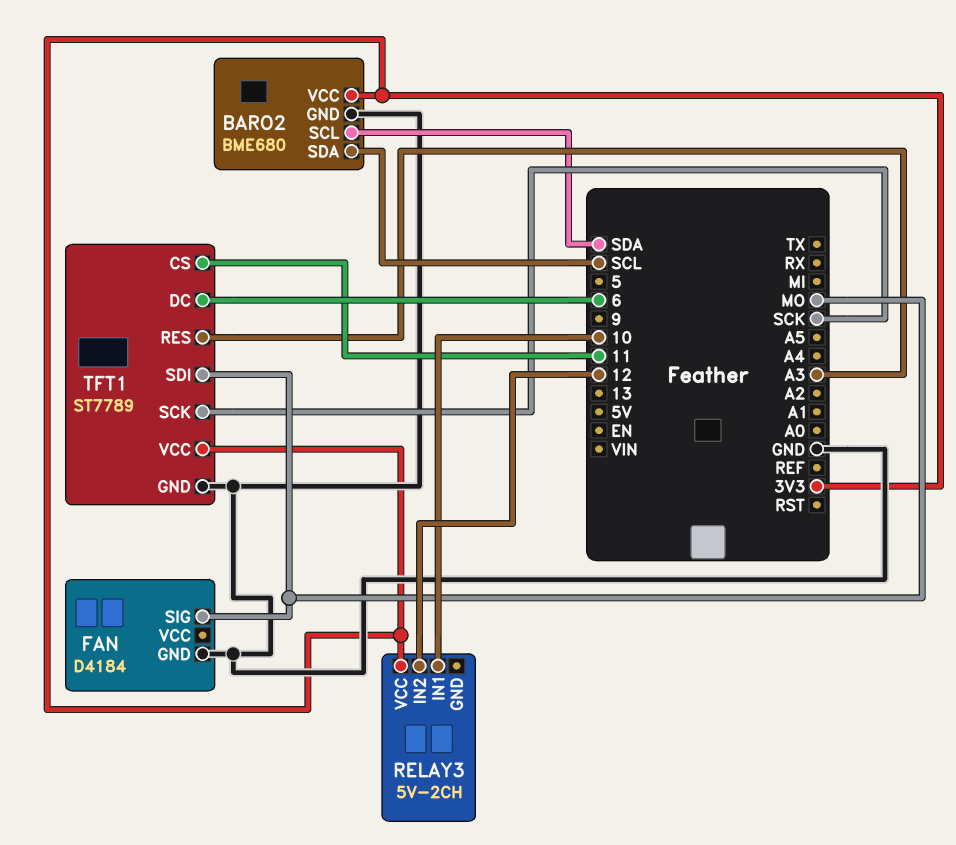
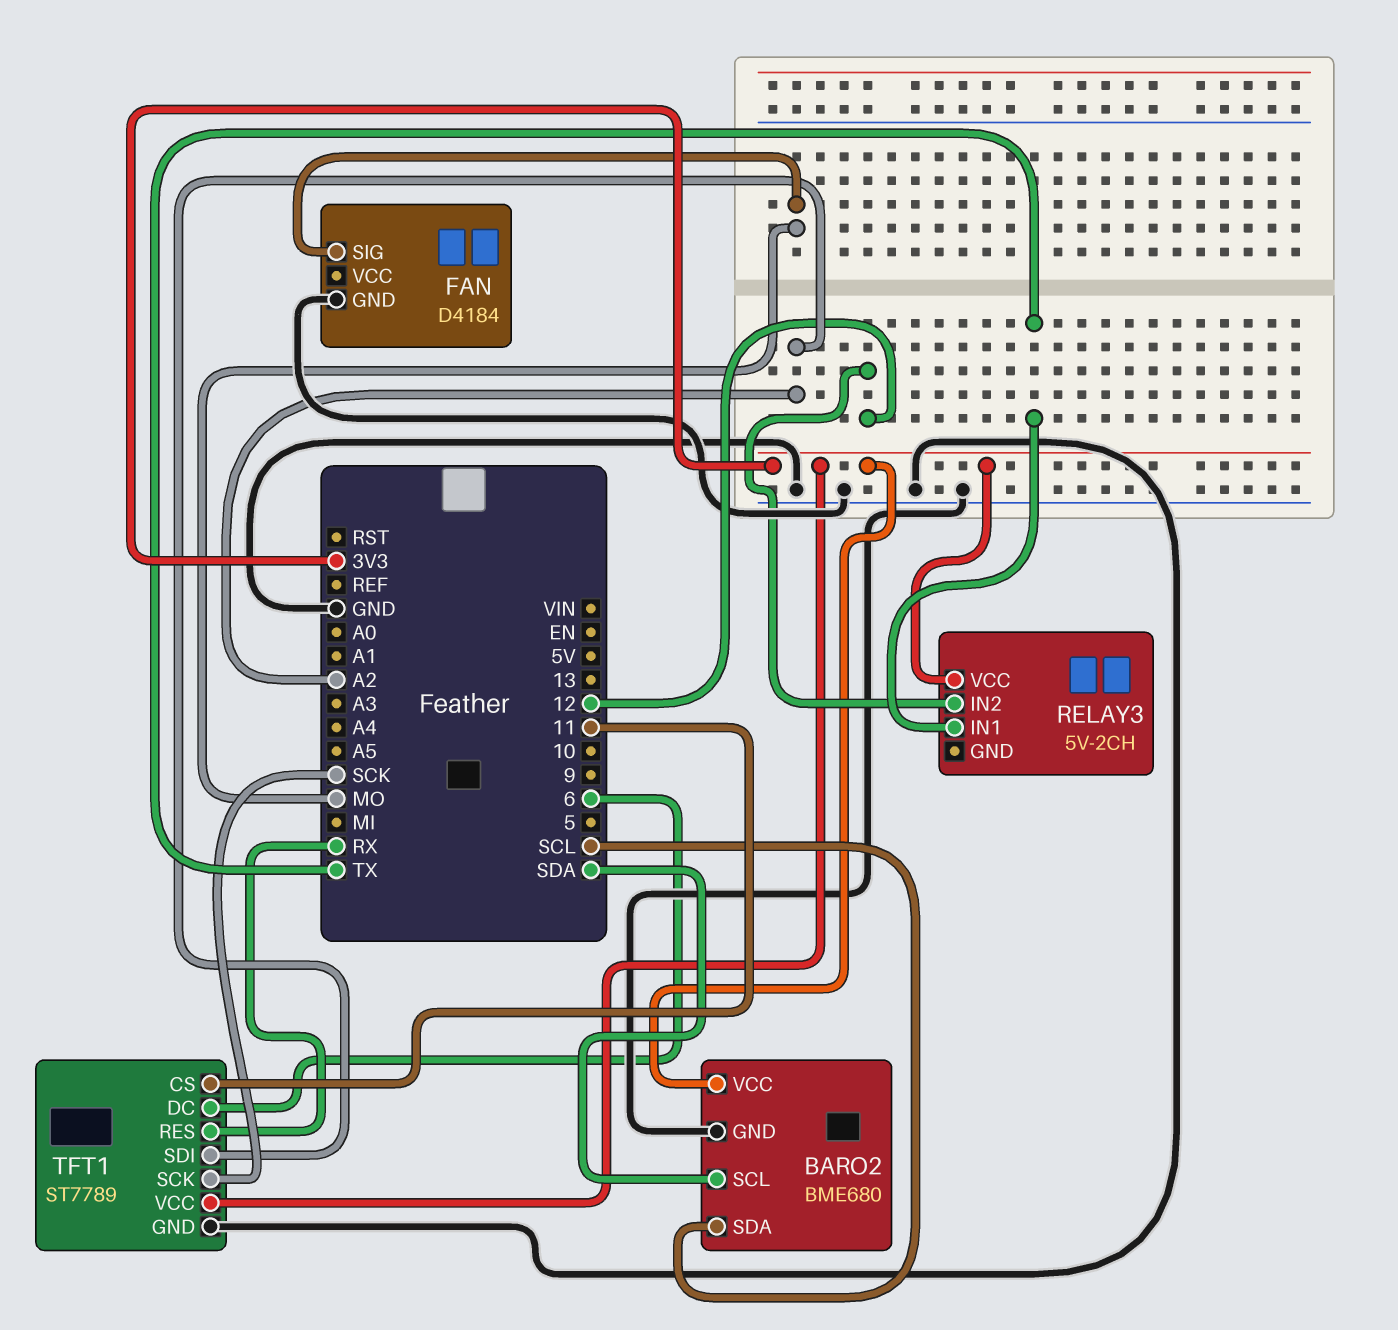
RELAY3 pin IN1: 10 -> TX
TFT1 pin RES: A3 -> RX
TFT1 pin SDI: MO -> A2

